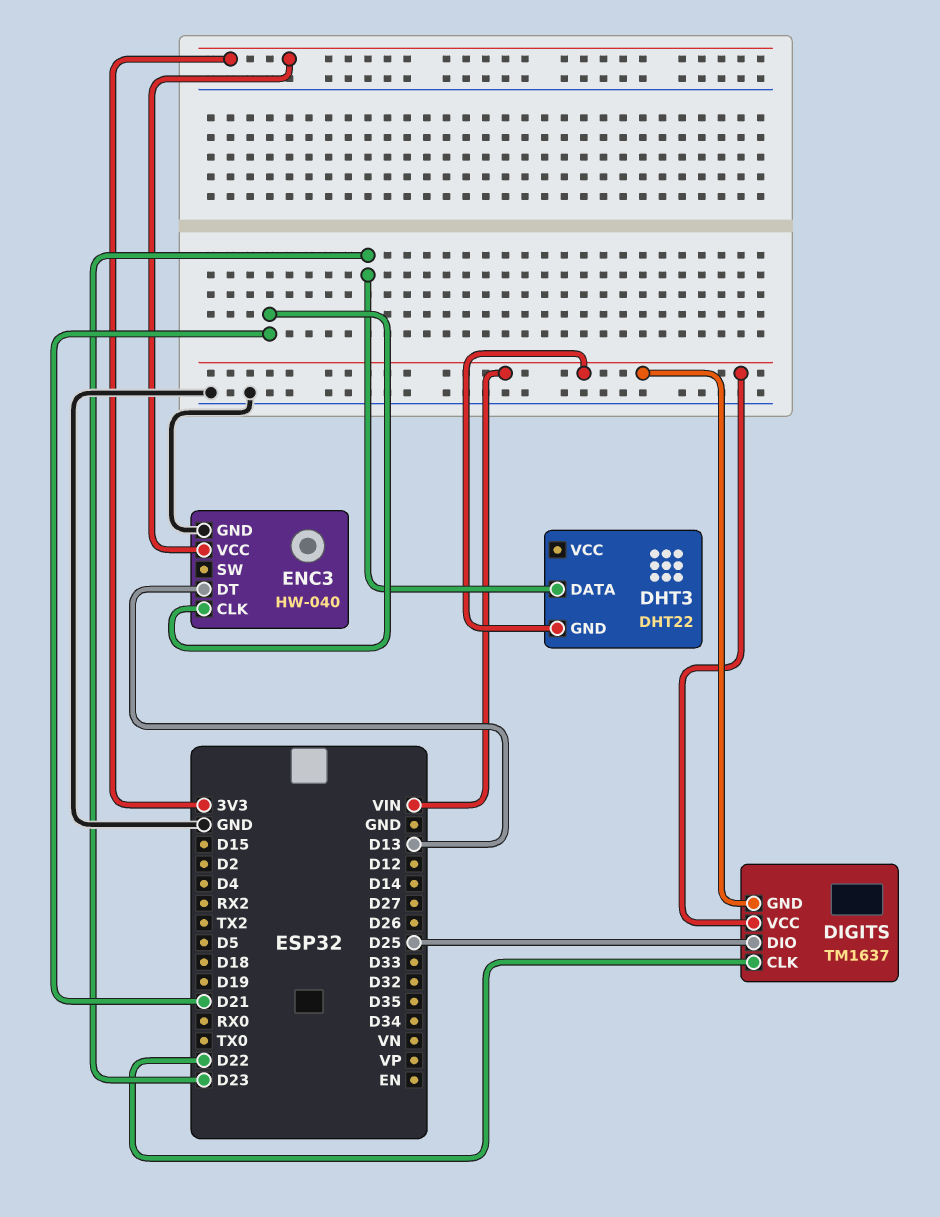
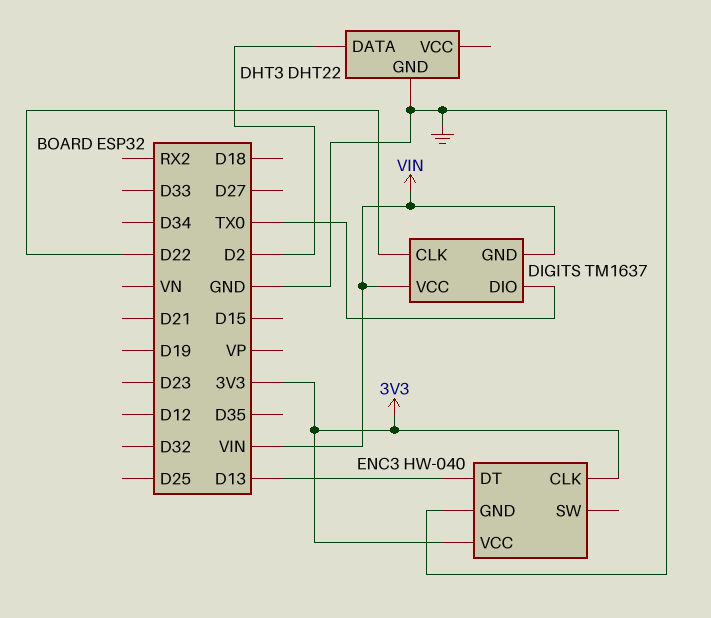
DHT3 pin DATA: D23 -> D2
DHT3 pin GND: VIN -> GND
DIGITS pin DIO: D25 -> TX0
ENC3 pin CLK: D21 -> 3V3

